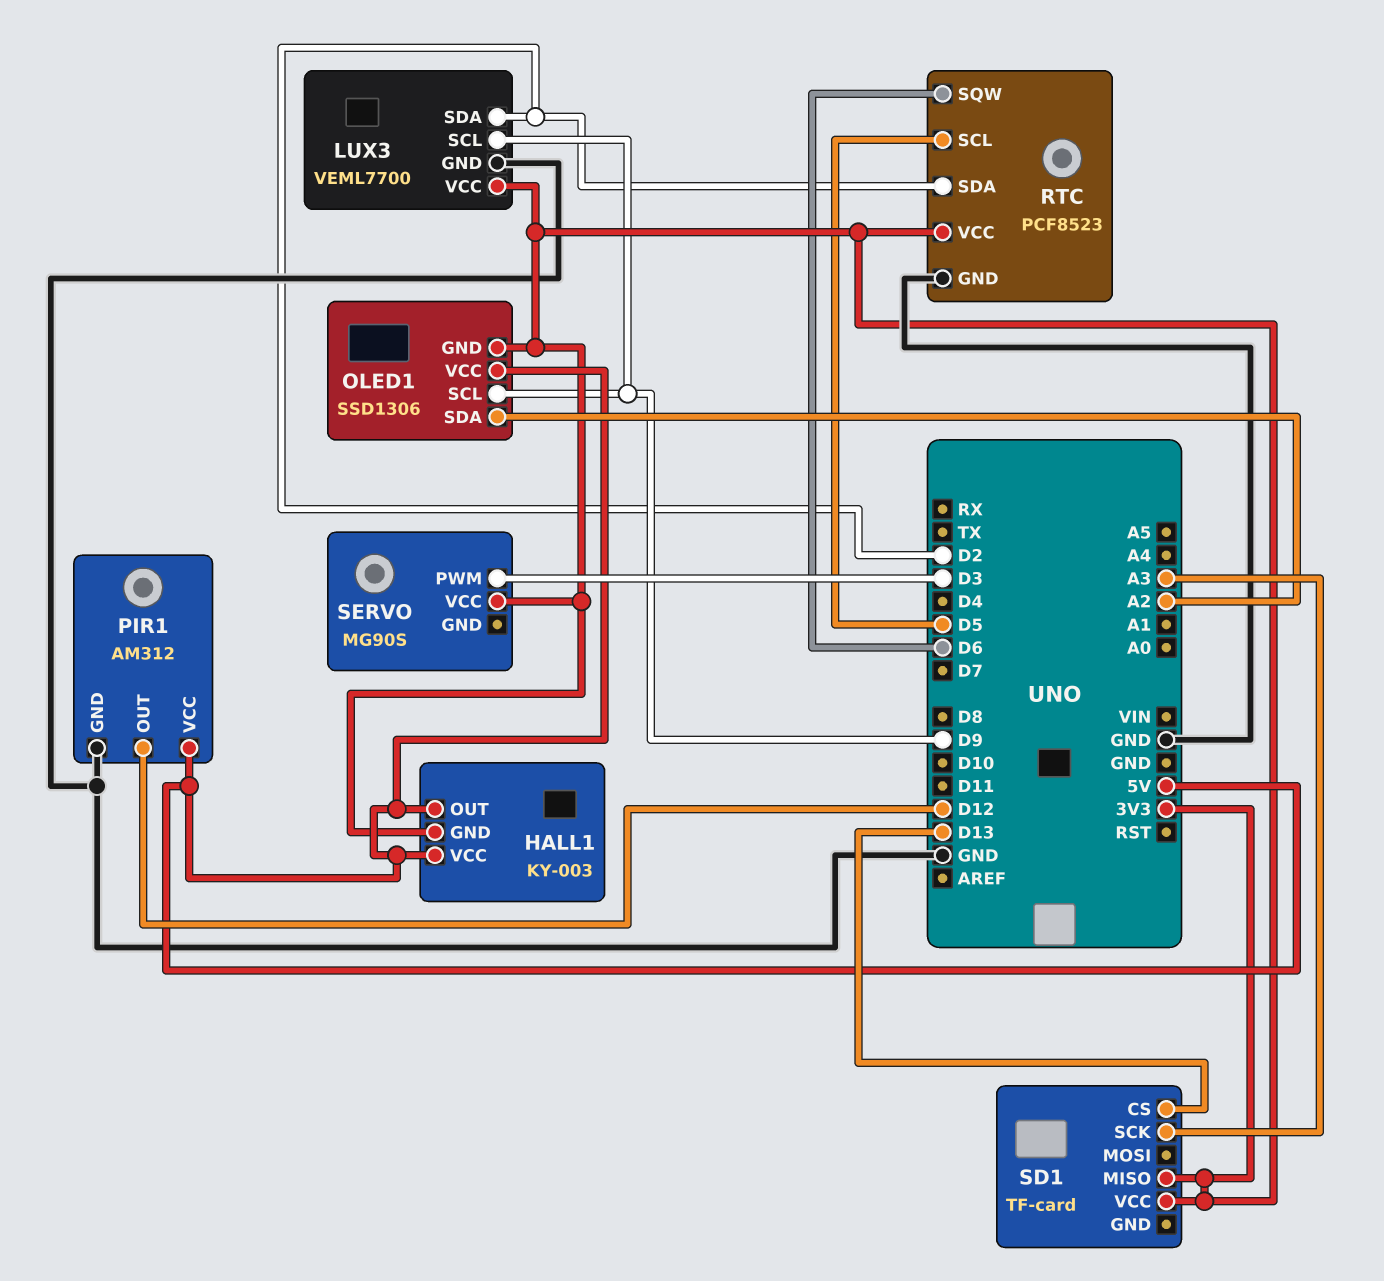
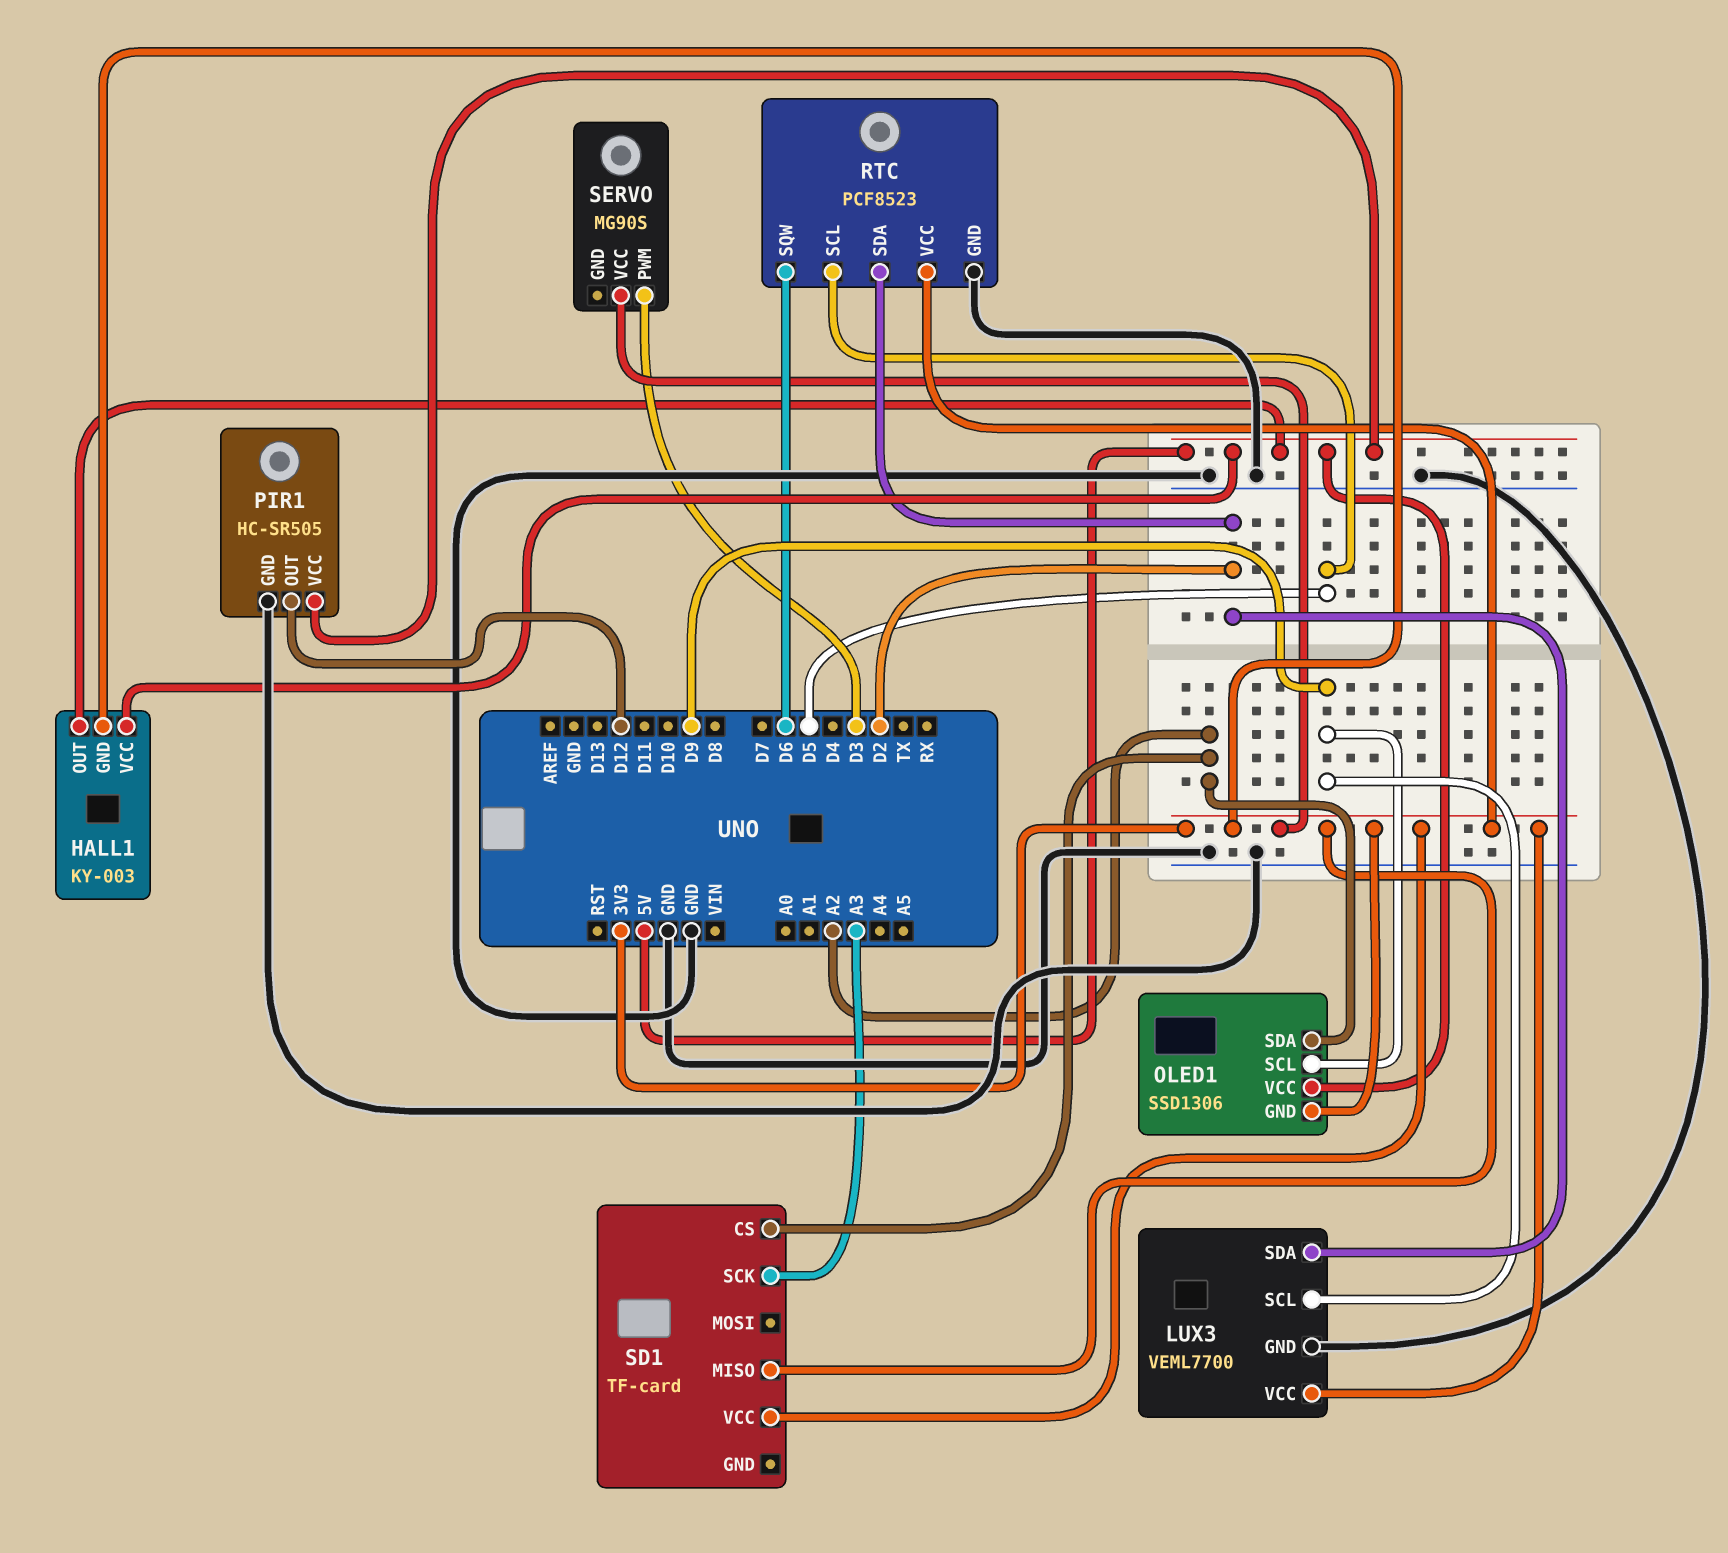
PIR1: AM312 -> HC-SR505
SD1 pin CS: D13 -> A2

